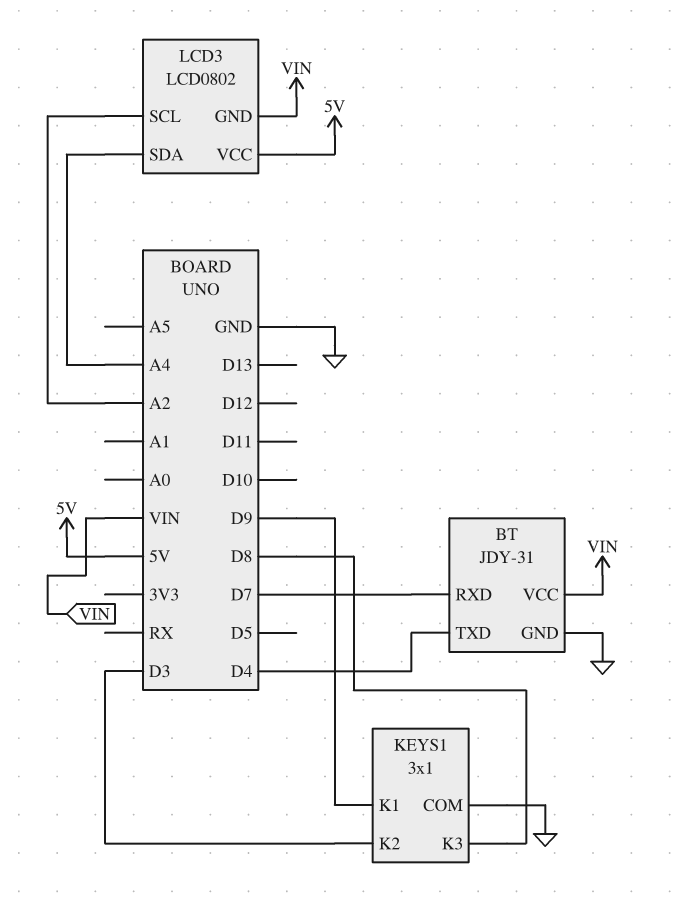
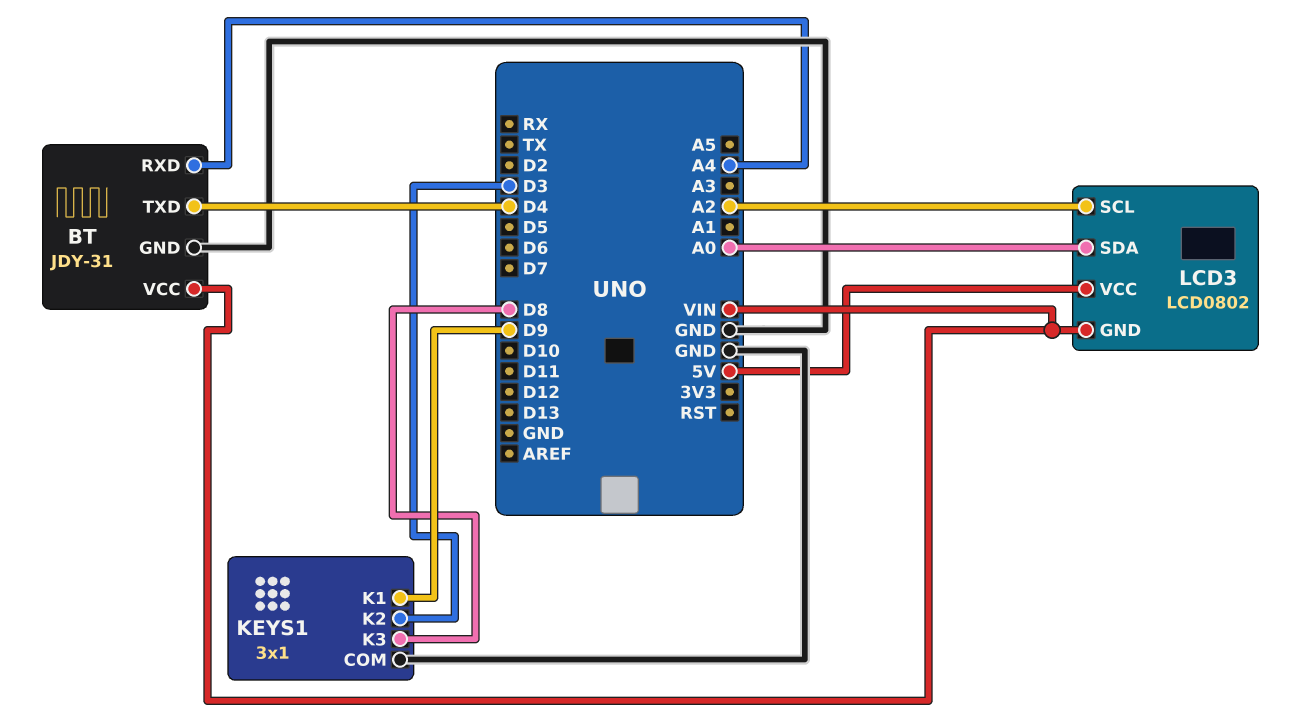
BT pin RXD: D7 -> A4
LCD3 pin SDA: A4 -> A0

